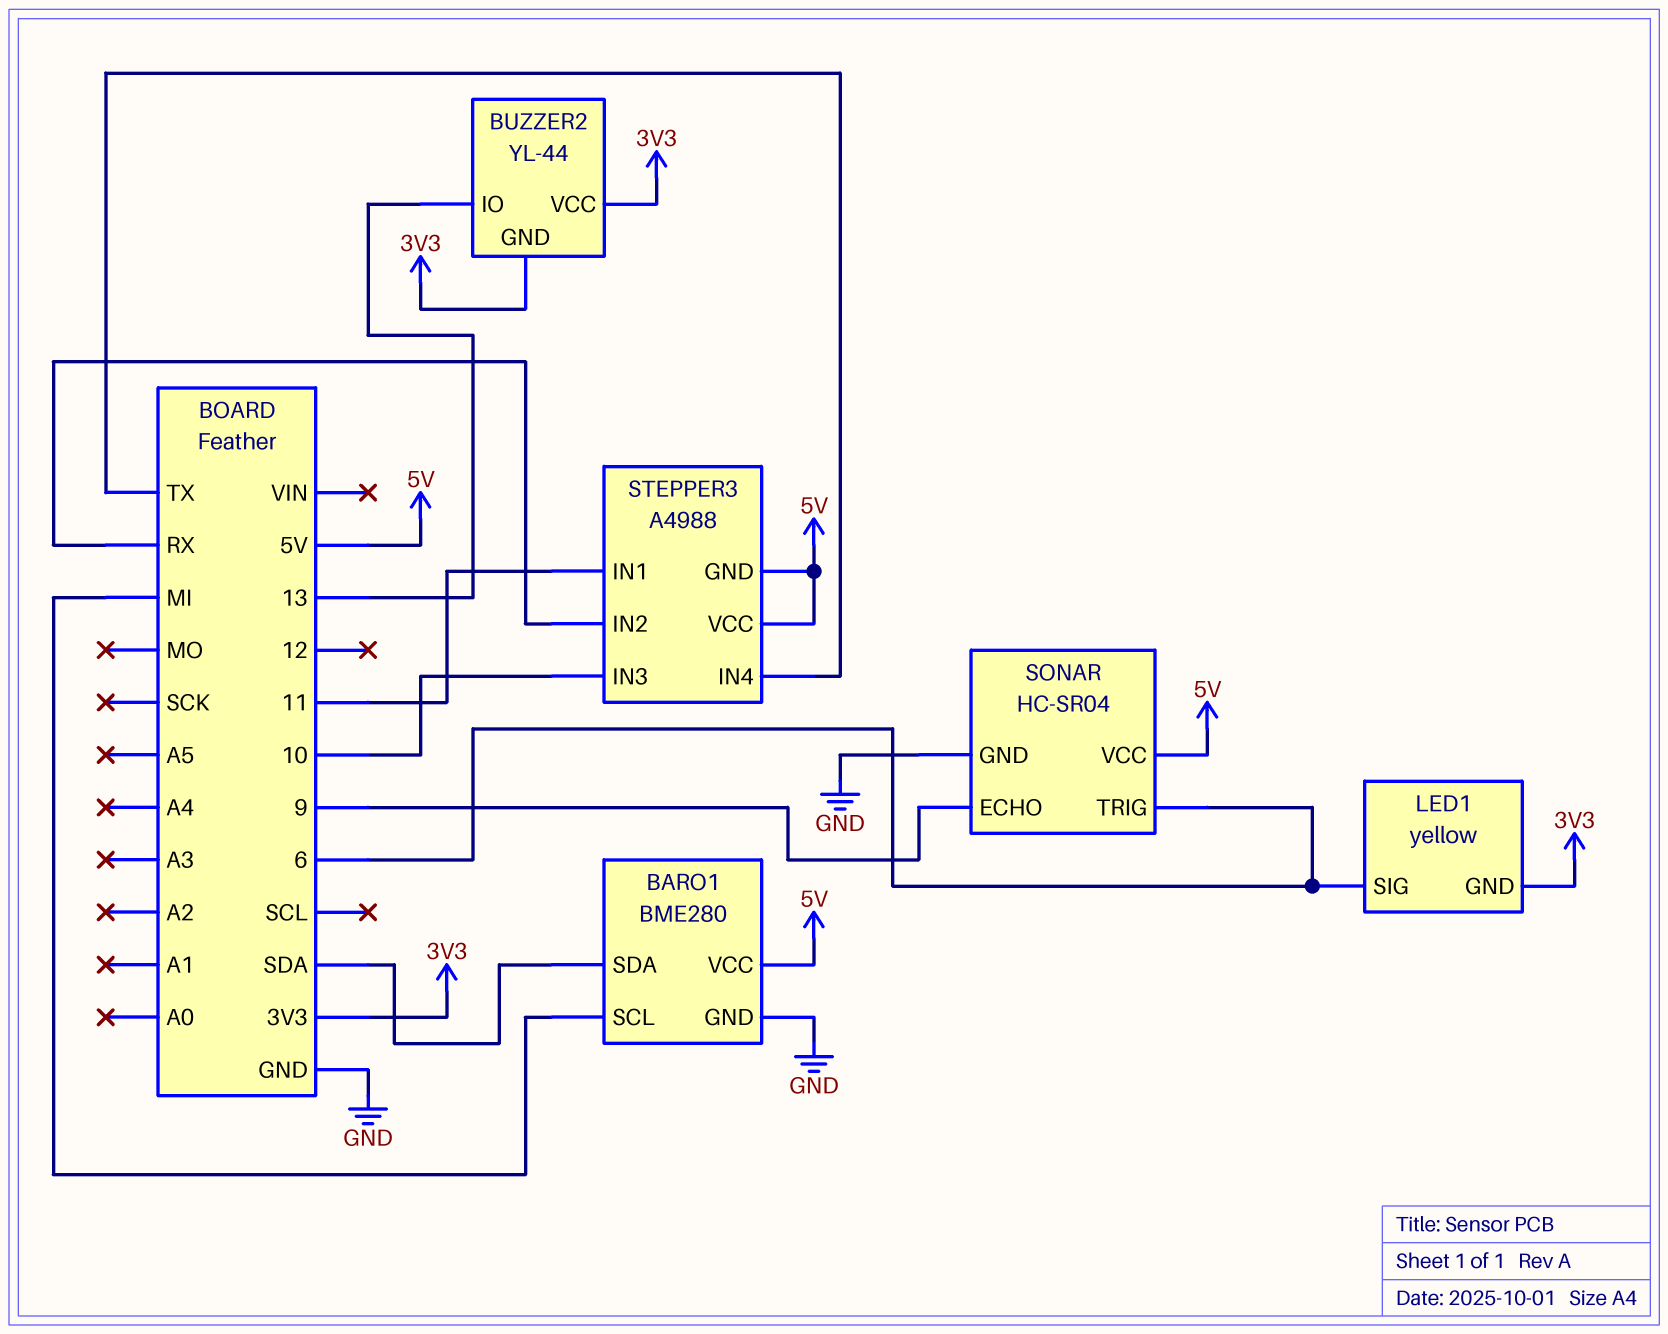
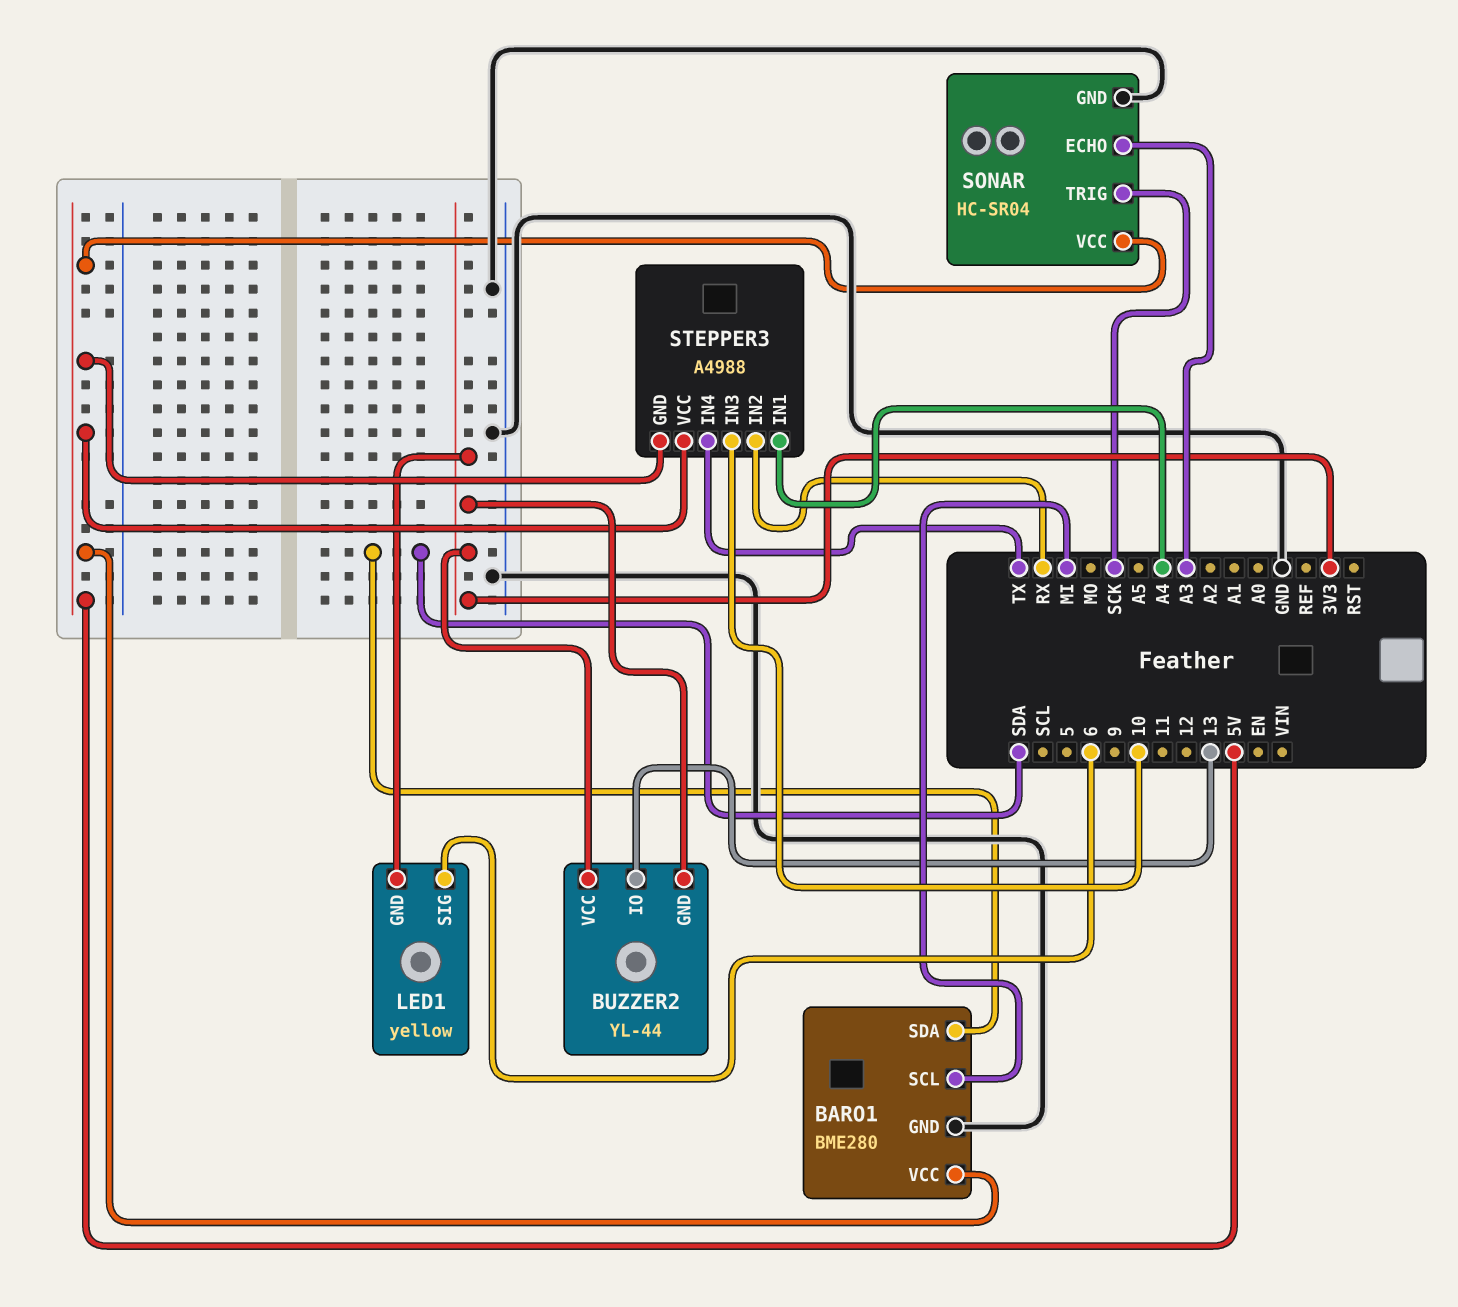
SONAR pin ECHO: 9 -> A3
SONAR pin TRIG: 6 -> SCK
STEPPER3 pin IN1: 11 -> A4

